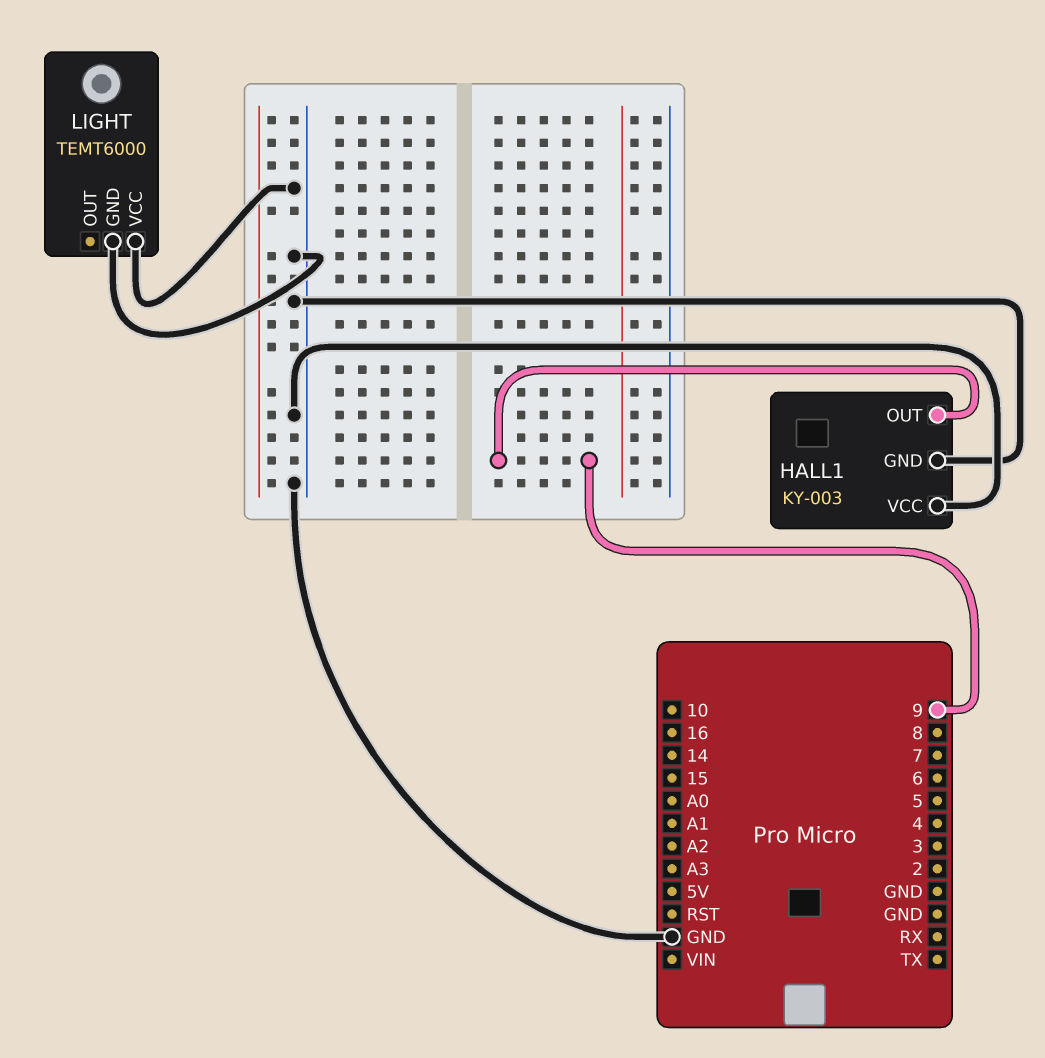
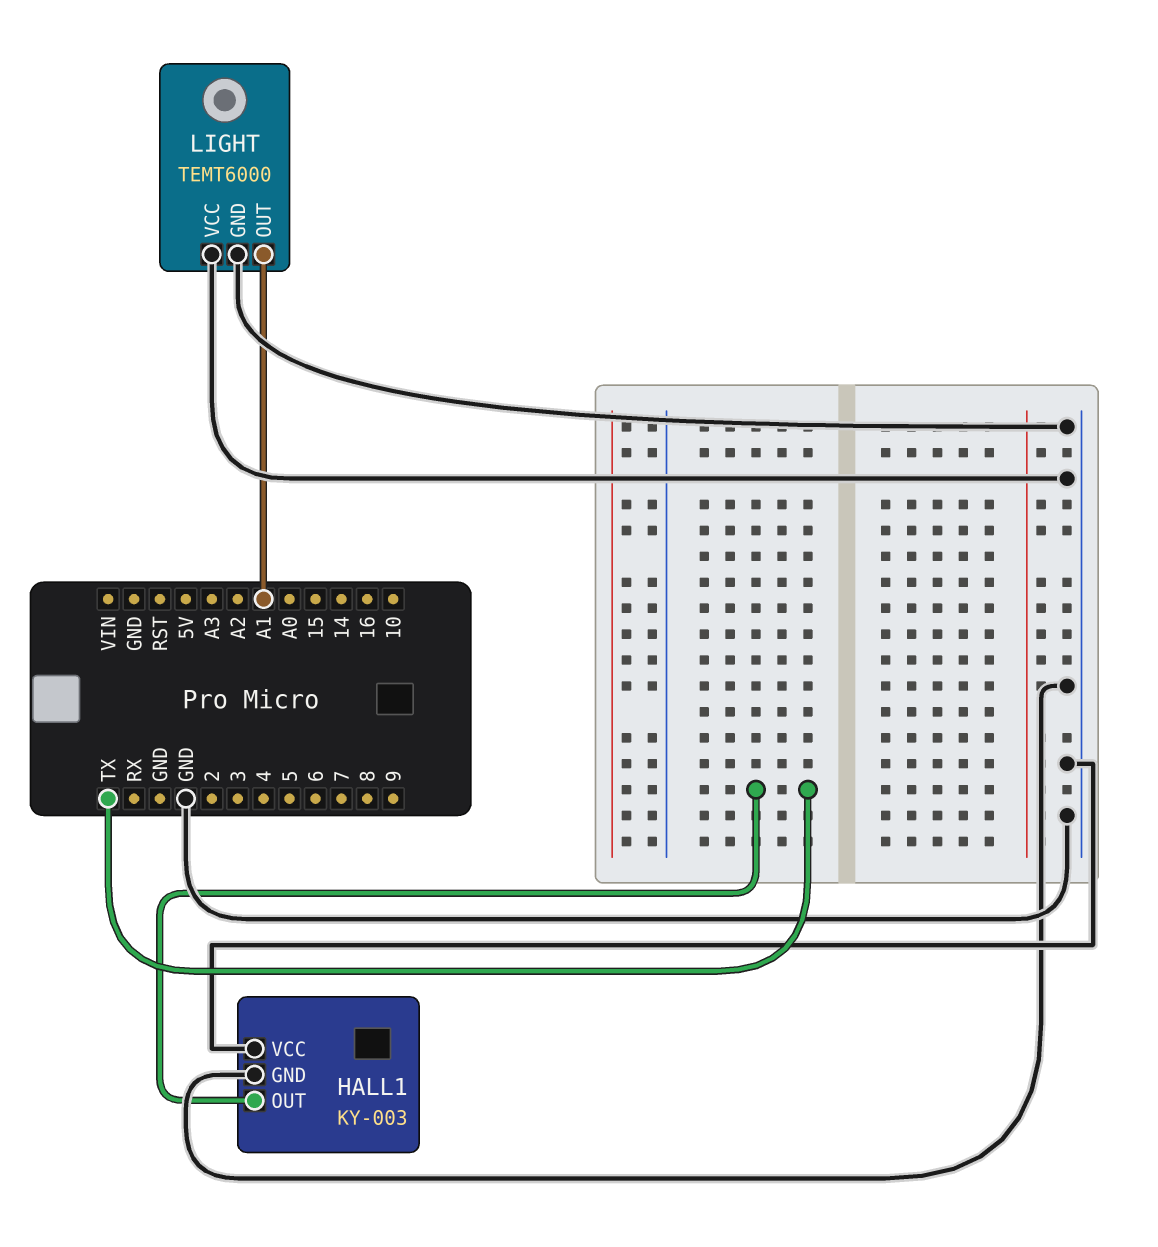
HALL1 pin OUT: 9 -> TX
LIGHT pin OUT: none -> A1

